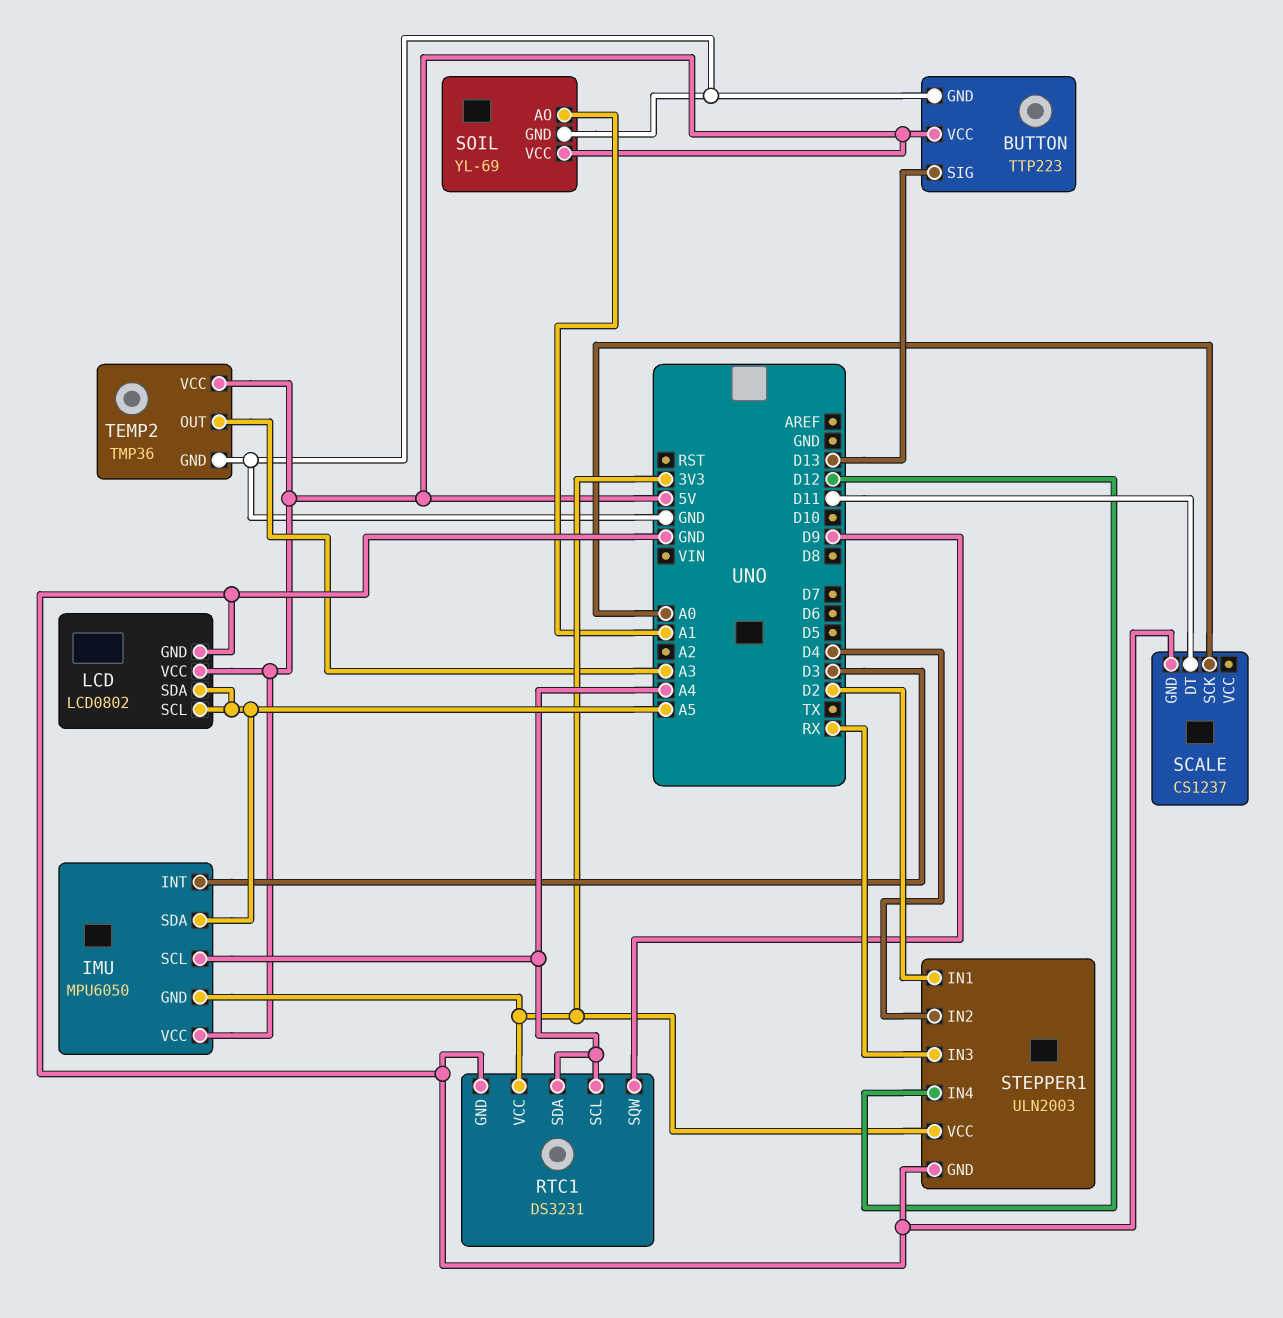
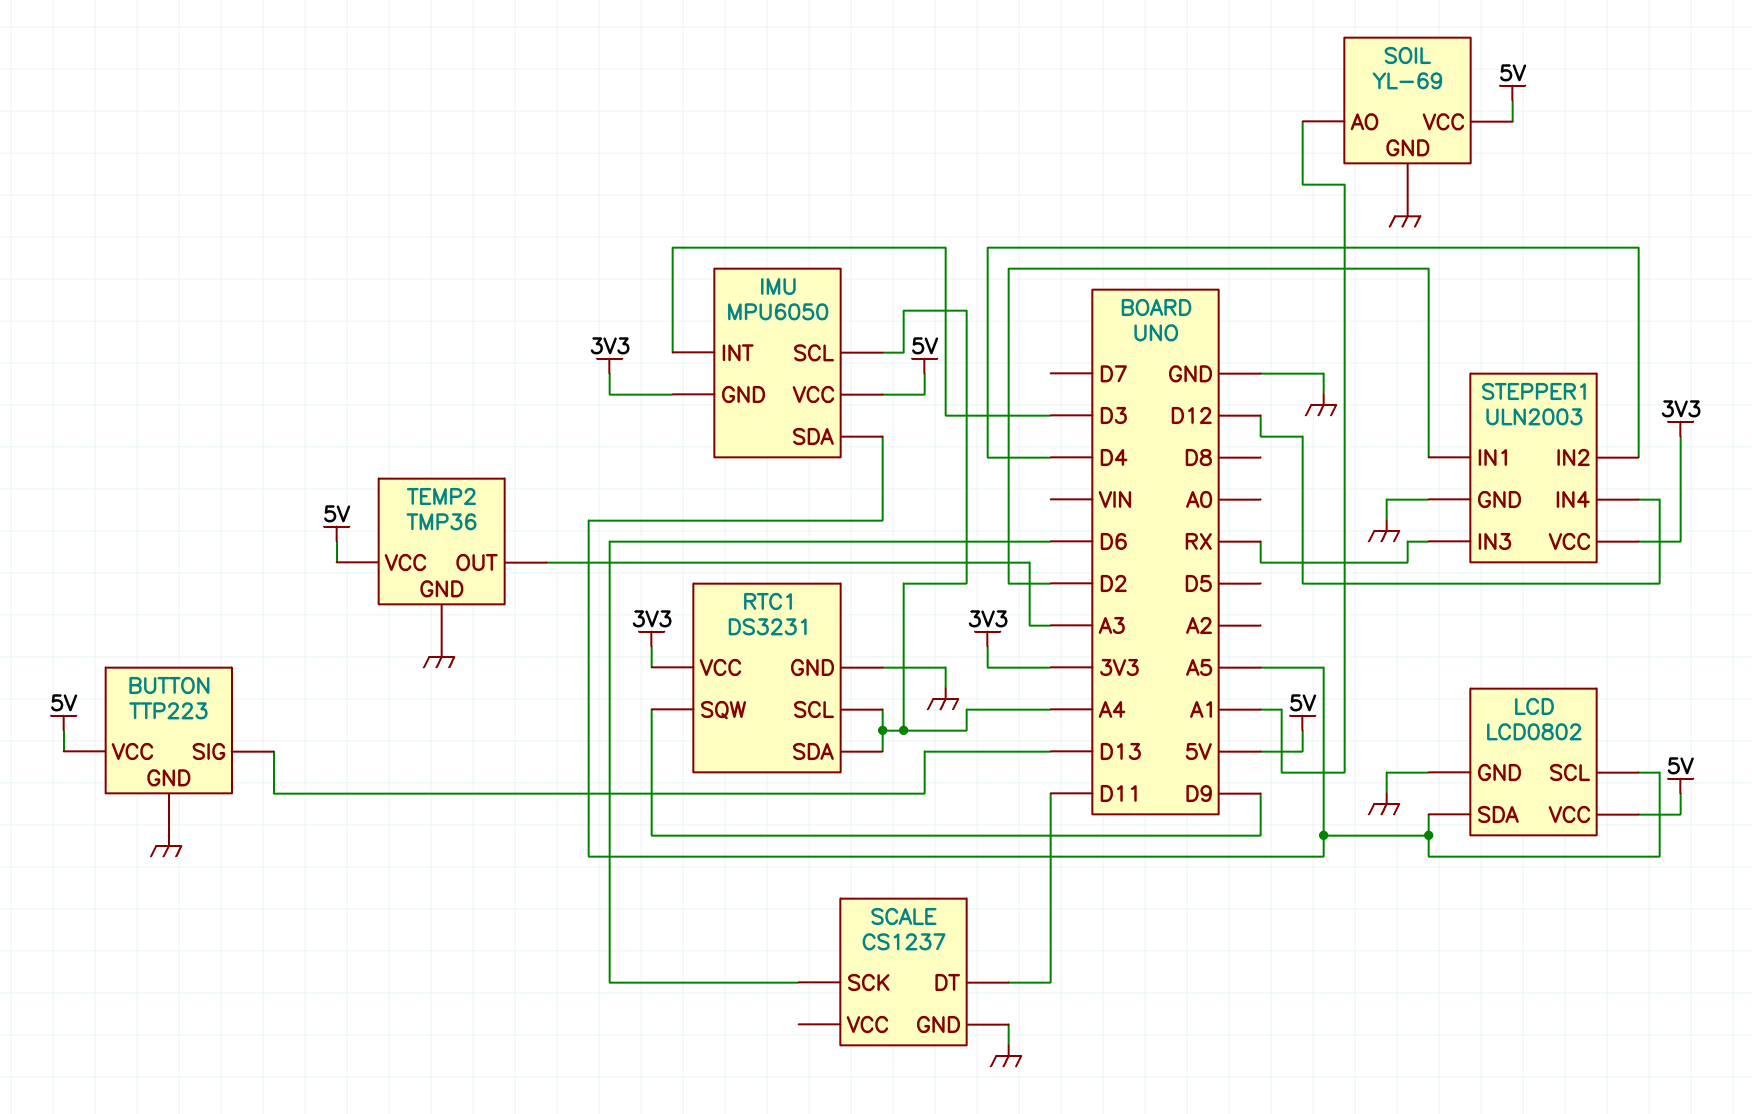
SCALE pin SCK: A0 -> D6

